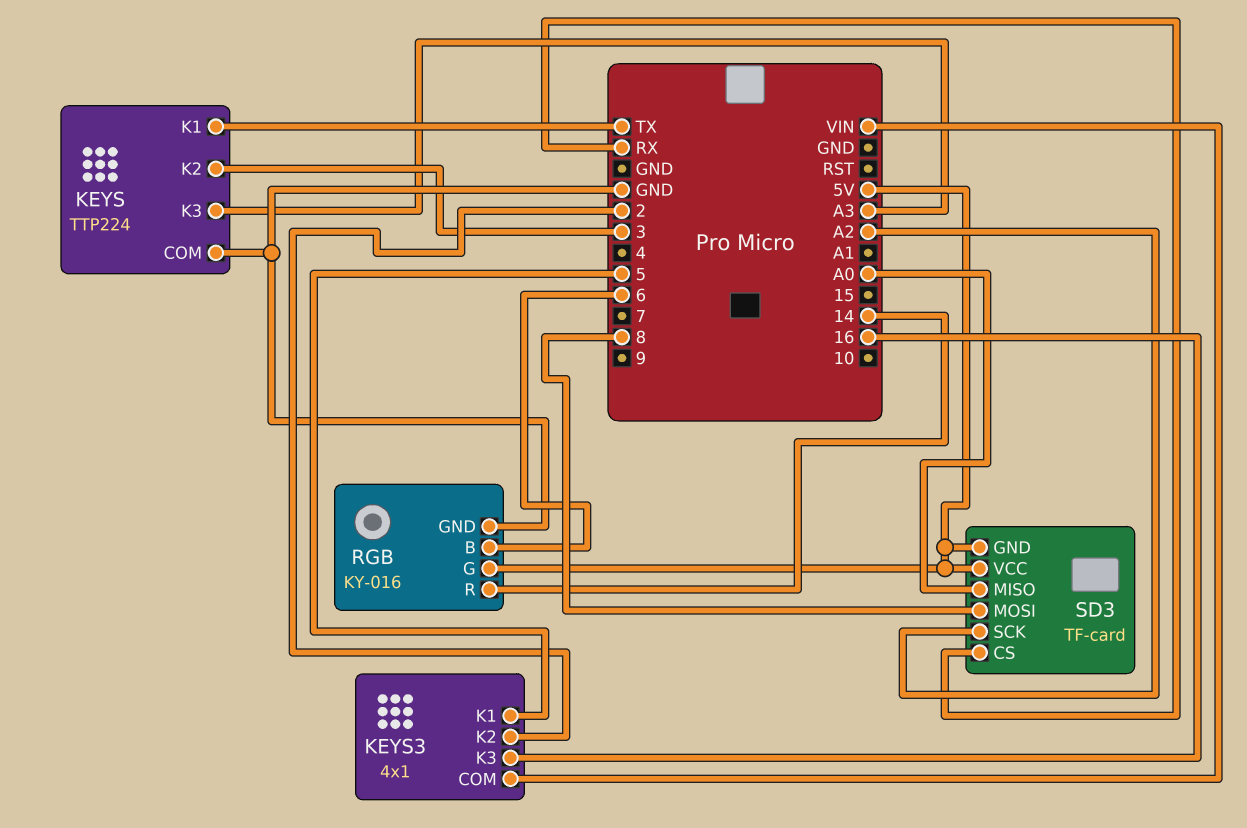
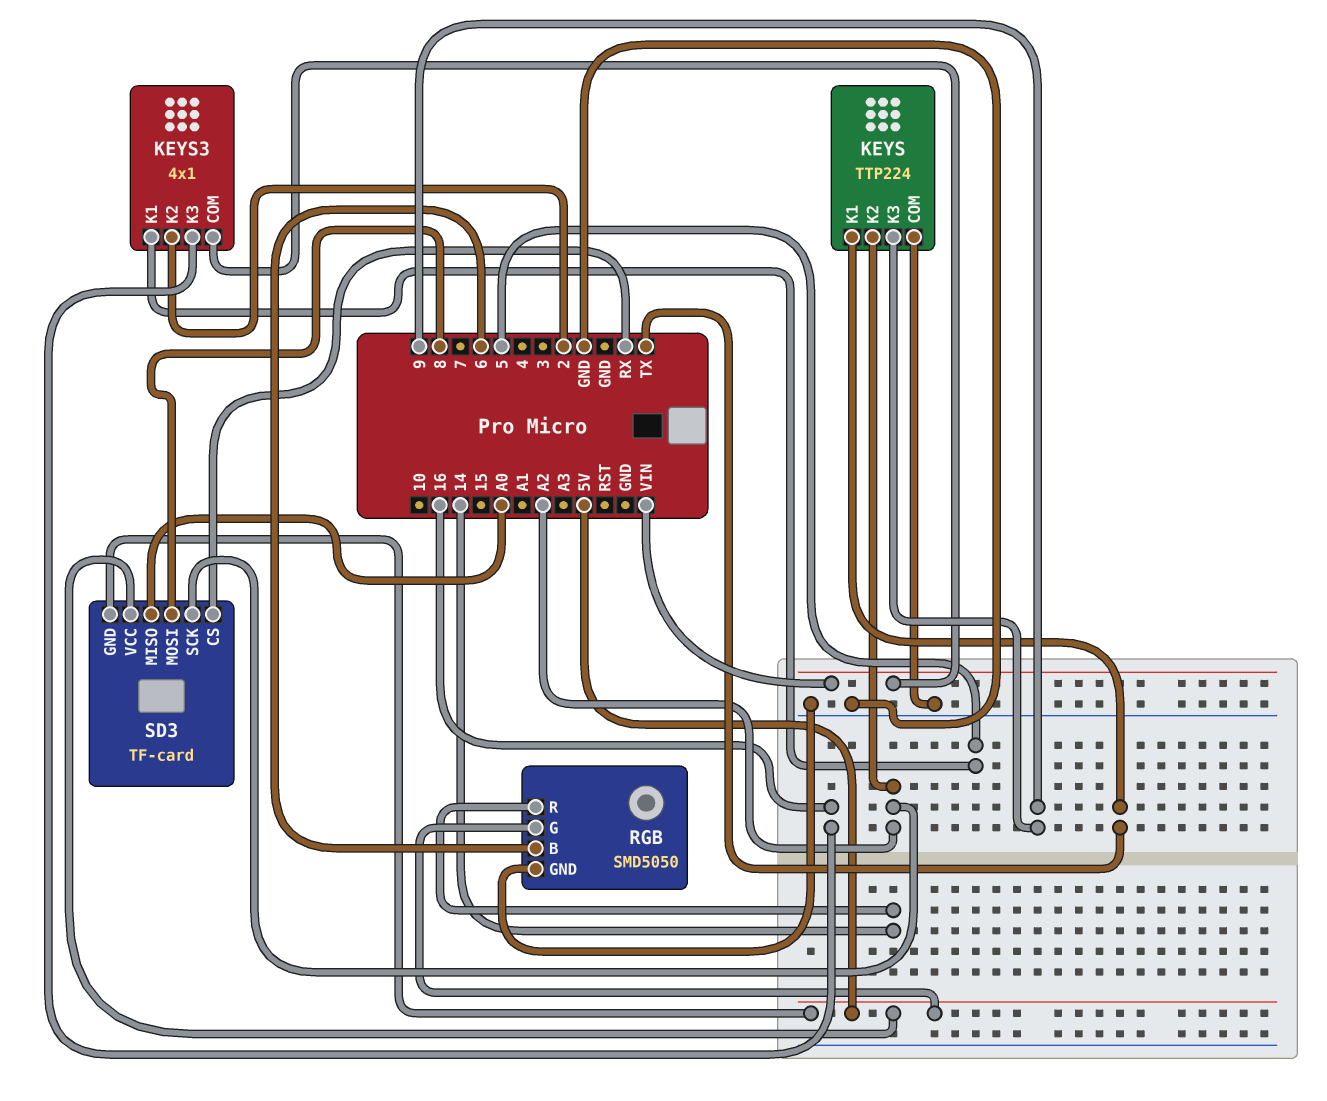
KEYS pin K2: 3 -> A2
KEYS pin K3: A3 -> 9
RGB: KY-016 -> SMD5050

